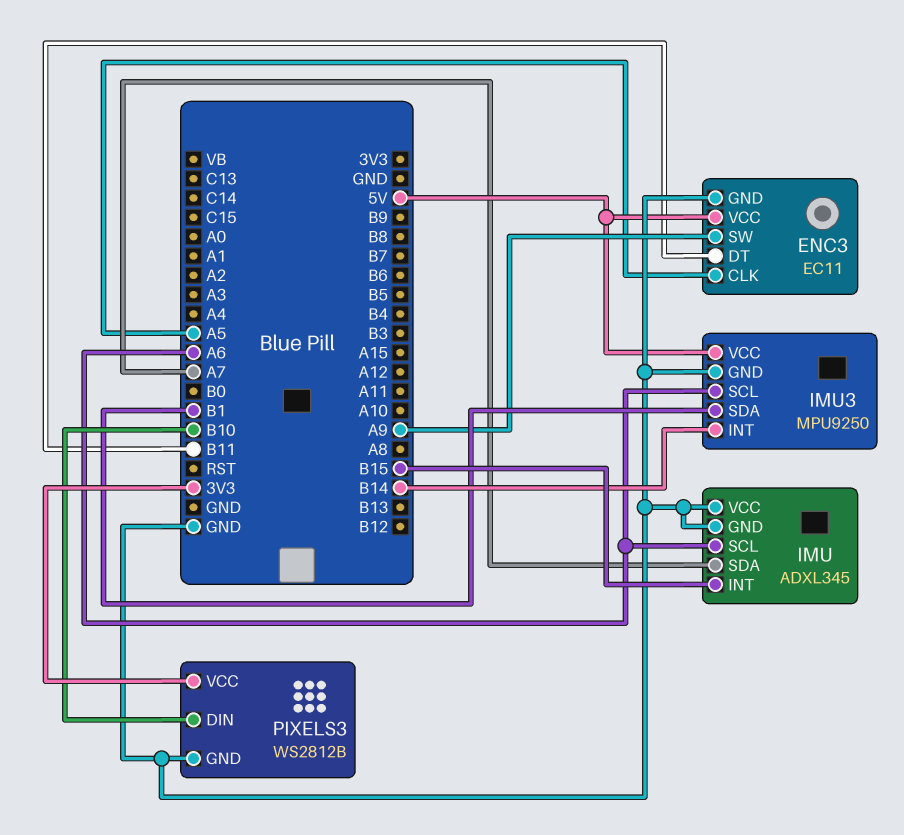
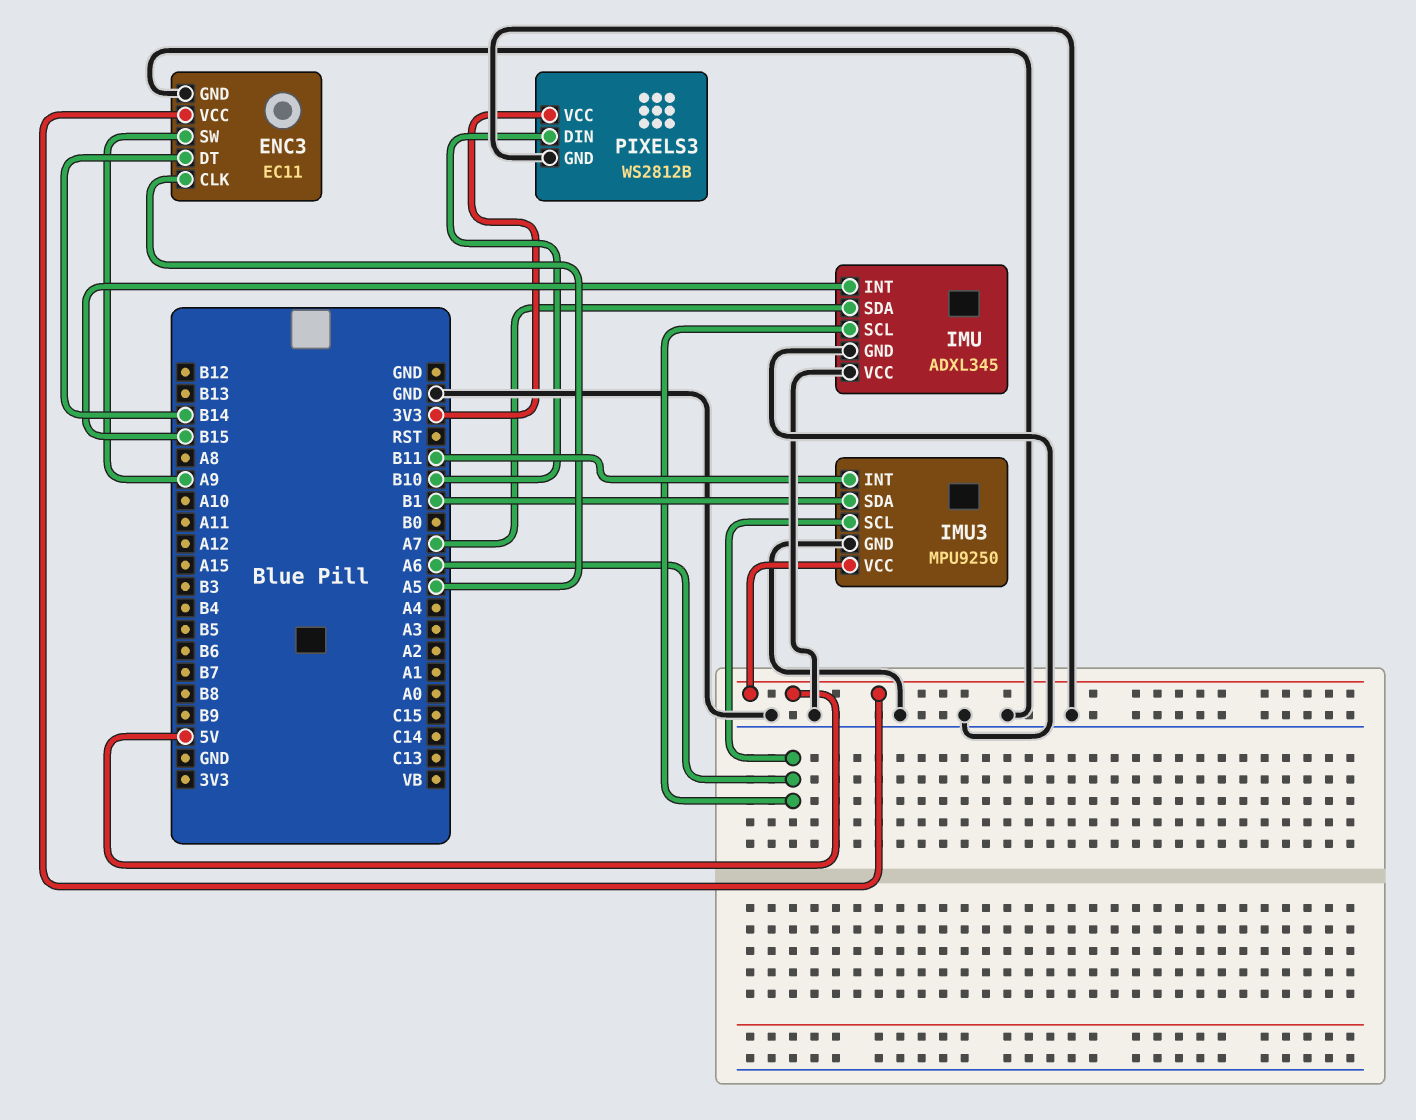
ENC3 pin DT: B11 -> B14
IMU3 pin INT: B14 -> B11

